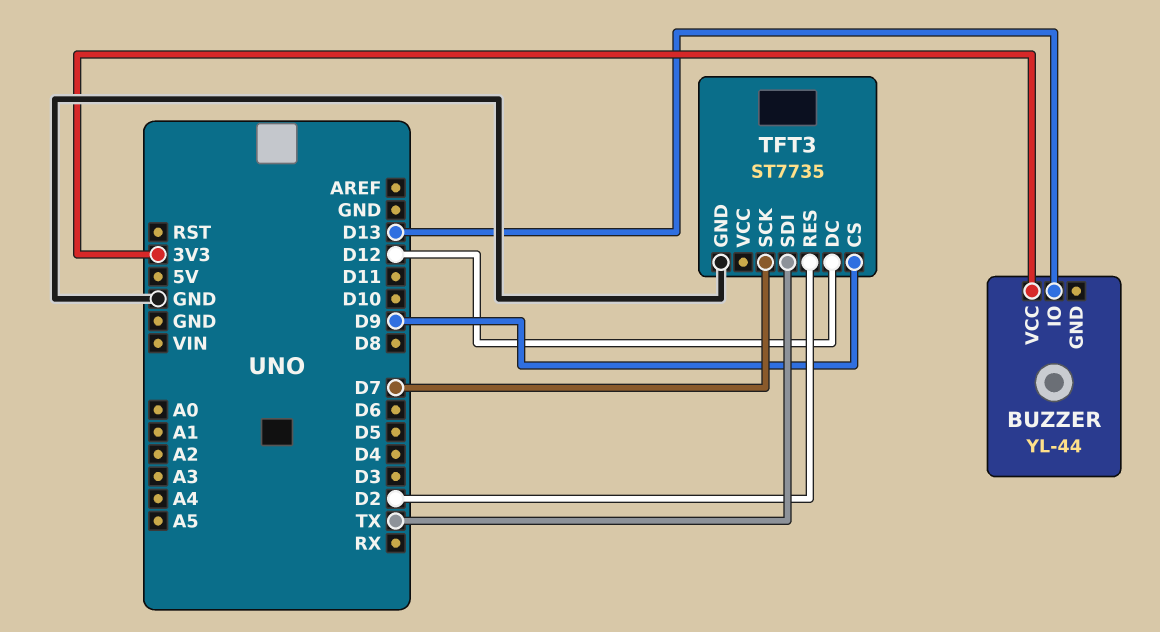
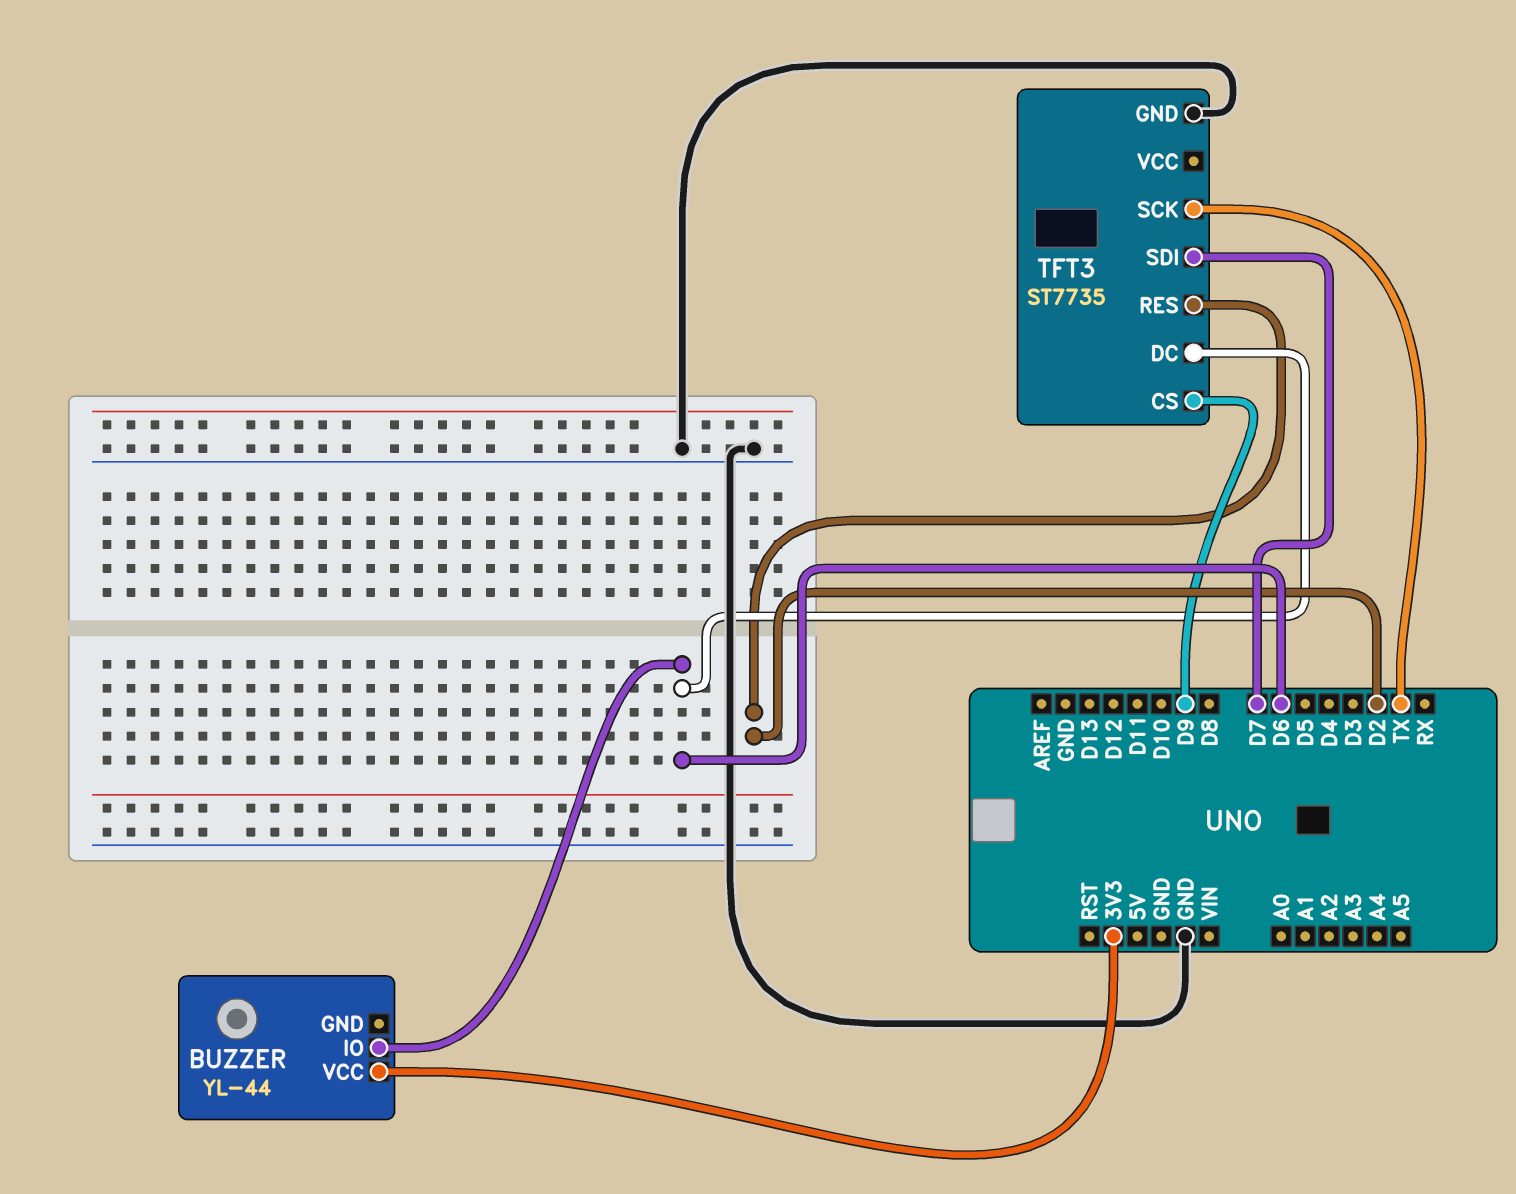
BUZZER pin IO: D13 -> D6
TFT3 pin DC: D12 -> D6
TFT3 pin SCK: D7 -> TX
TFT3 pin SDI: TX -> D7

